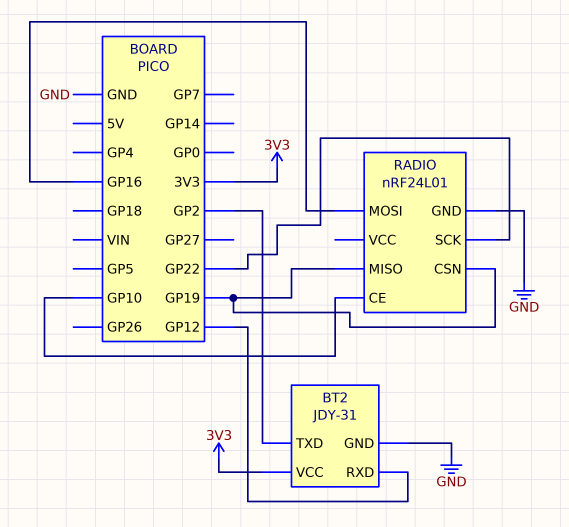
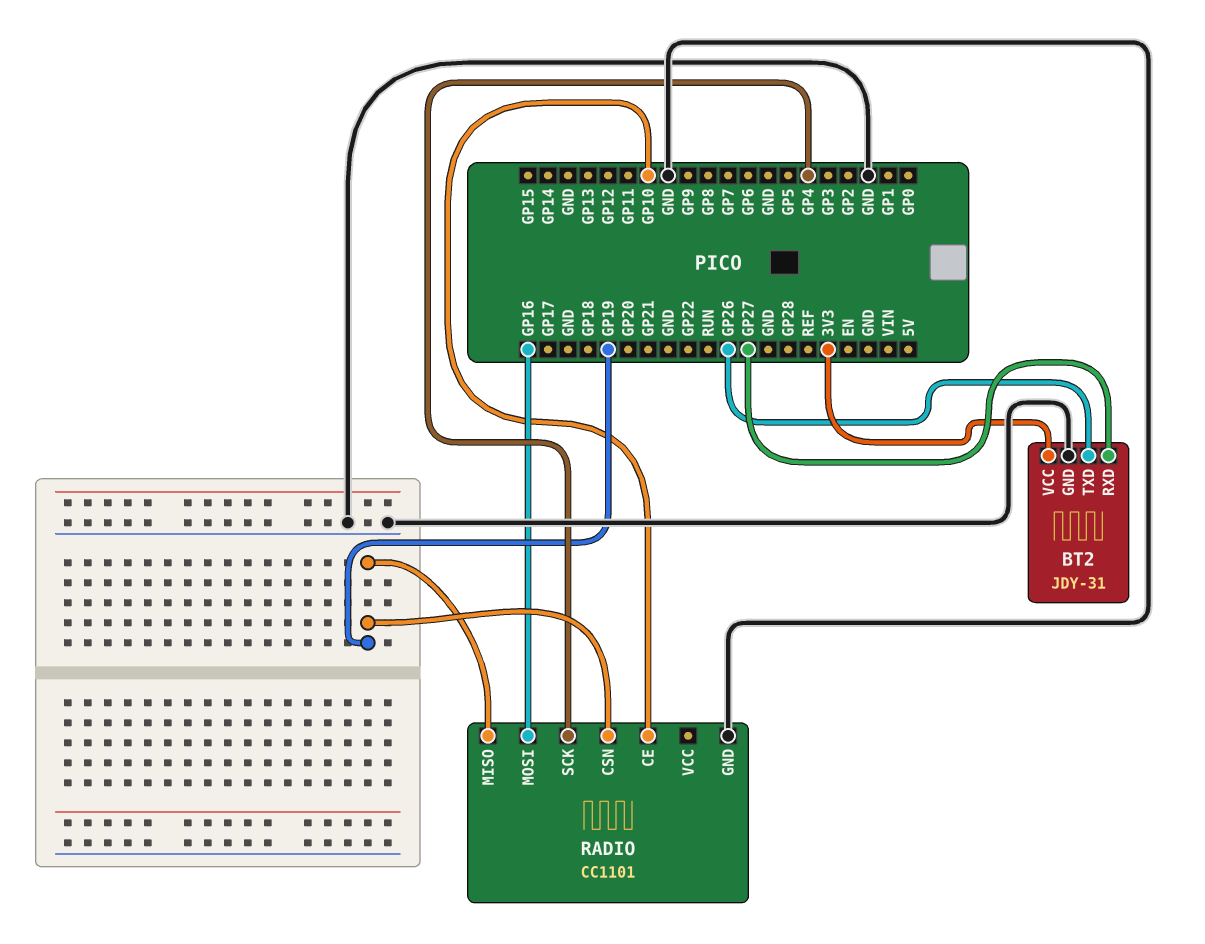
BT2 pin RXD: GP12 -> GP27
BT2 pin TXD: GP2 -> GP26
RADIO: nRF24L01 -> CC1101
RADIO pin SCK: GP22 -> GP4

